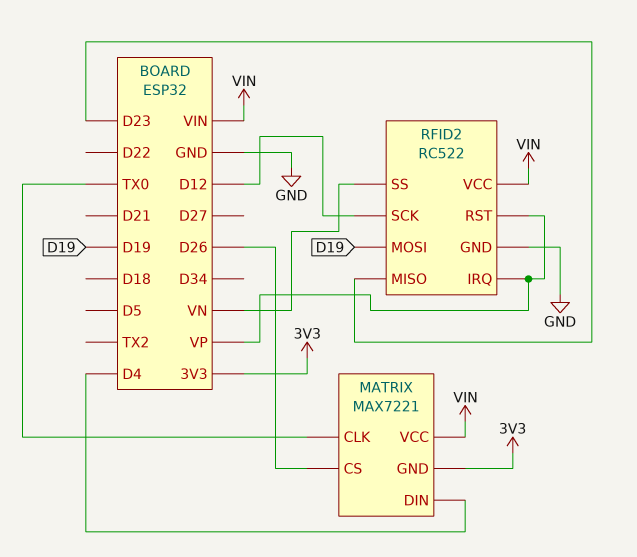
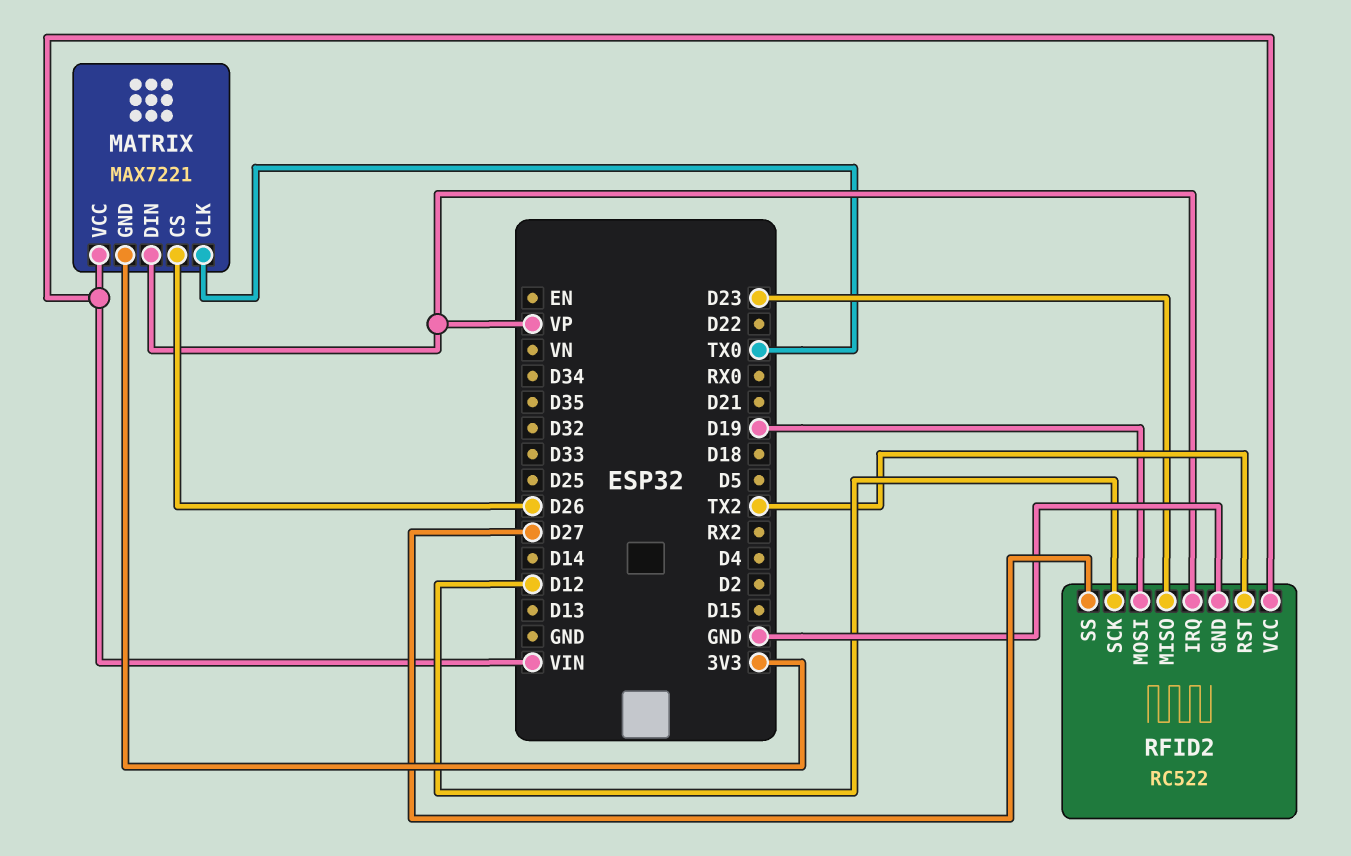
MATRIX pin DIN: D4 -> VP
RFID2 pin RST: VP -> TX2
RFID2 pin SS: VN -> D27

